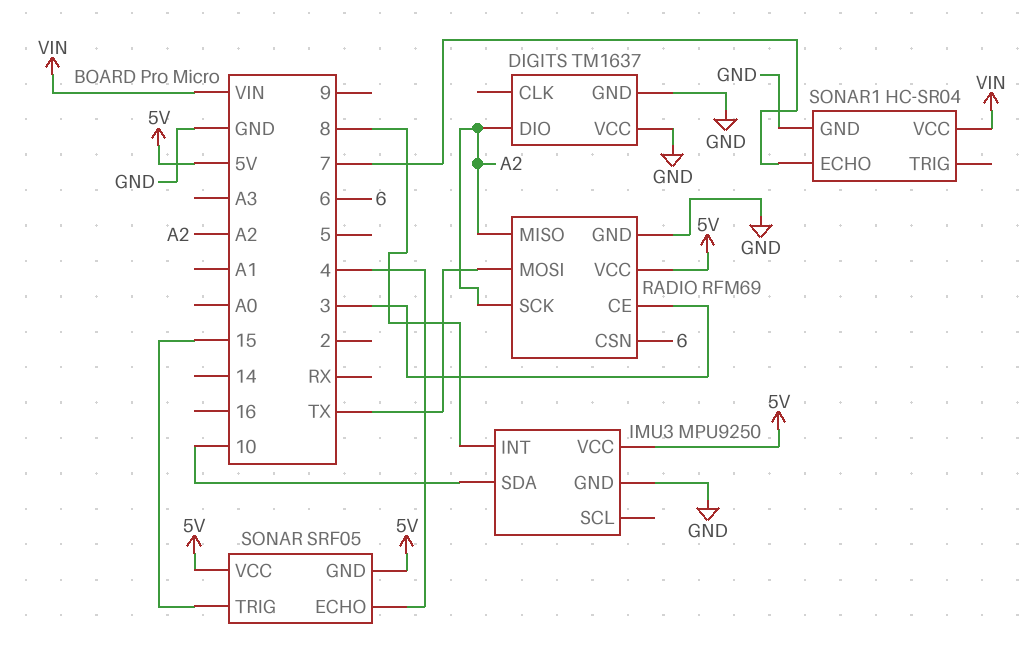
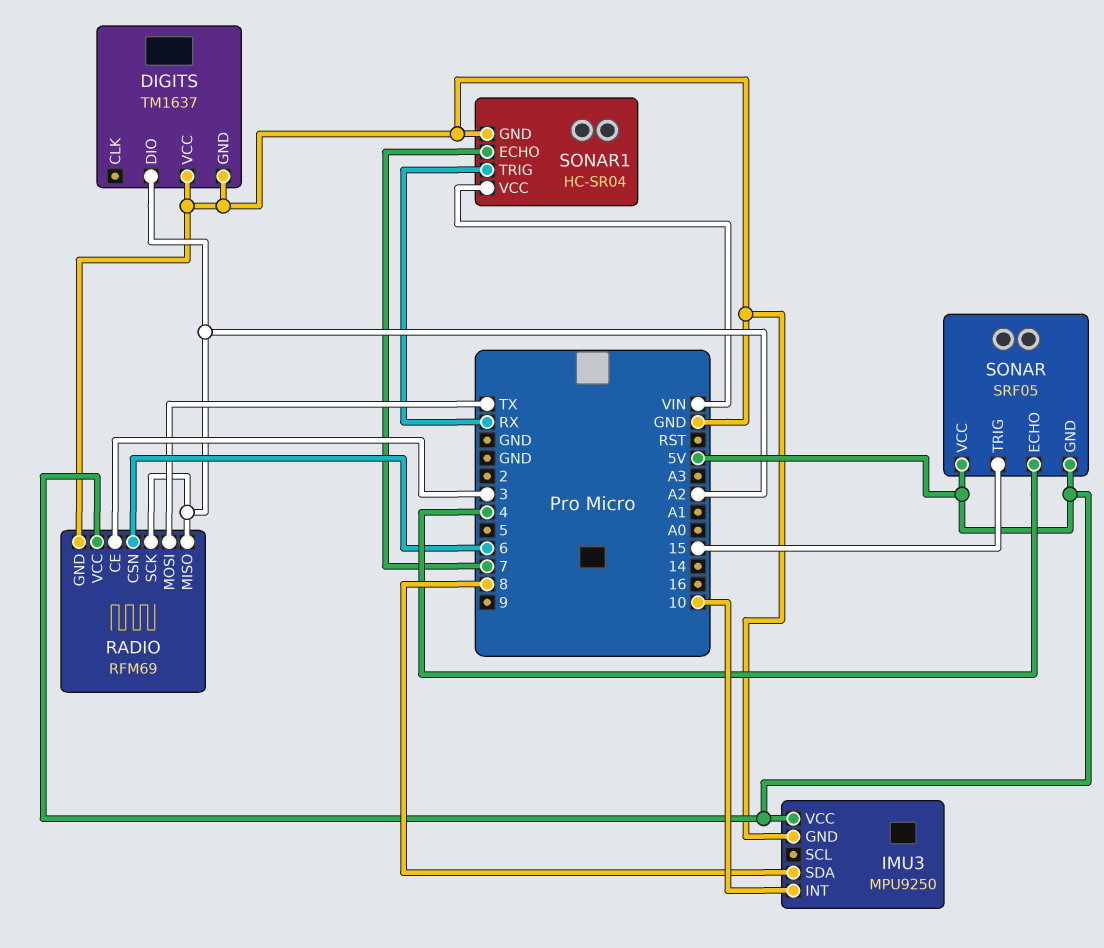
IMU3 pin INT: 8 -> 10
IMU3 pin SDA: 10 -> 8
SONAR1 pin TRIG: none -> RX

